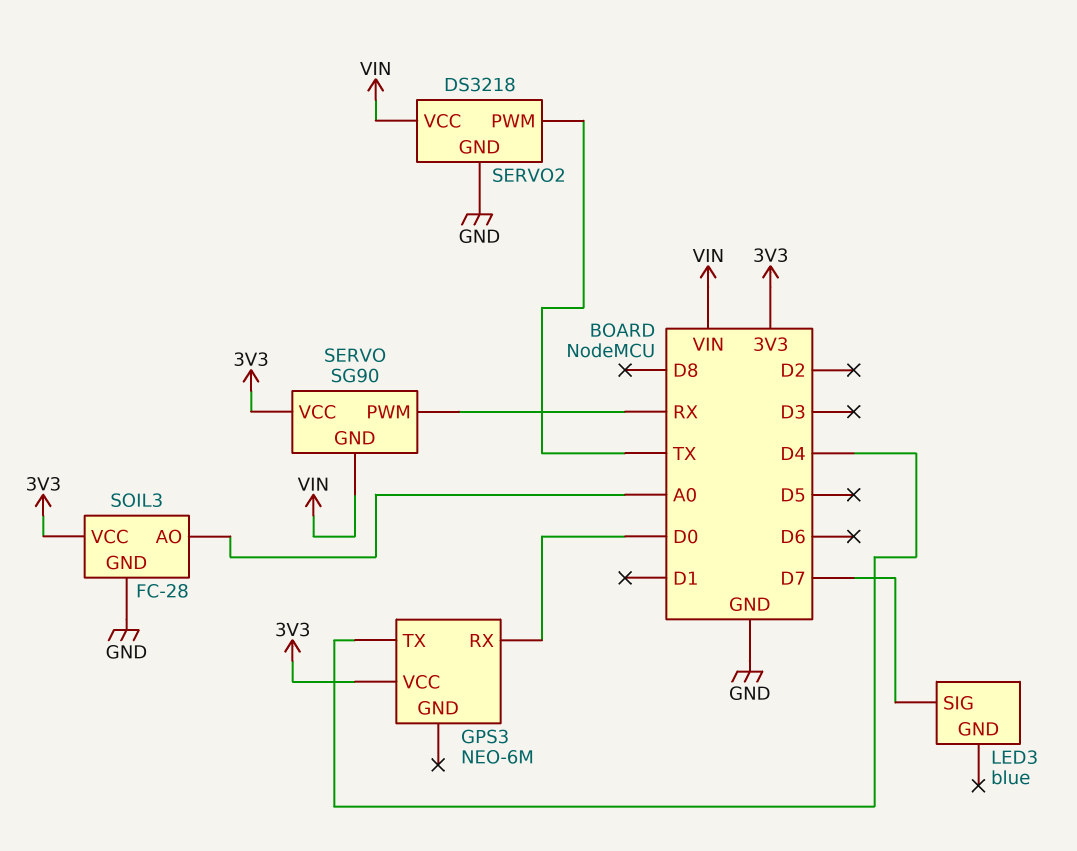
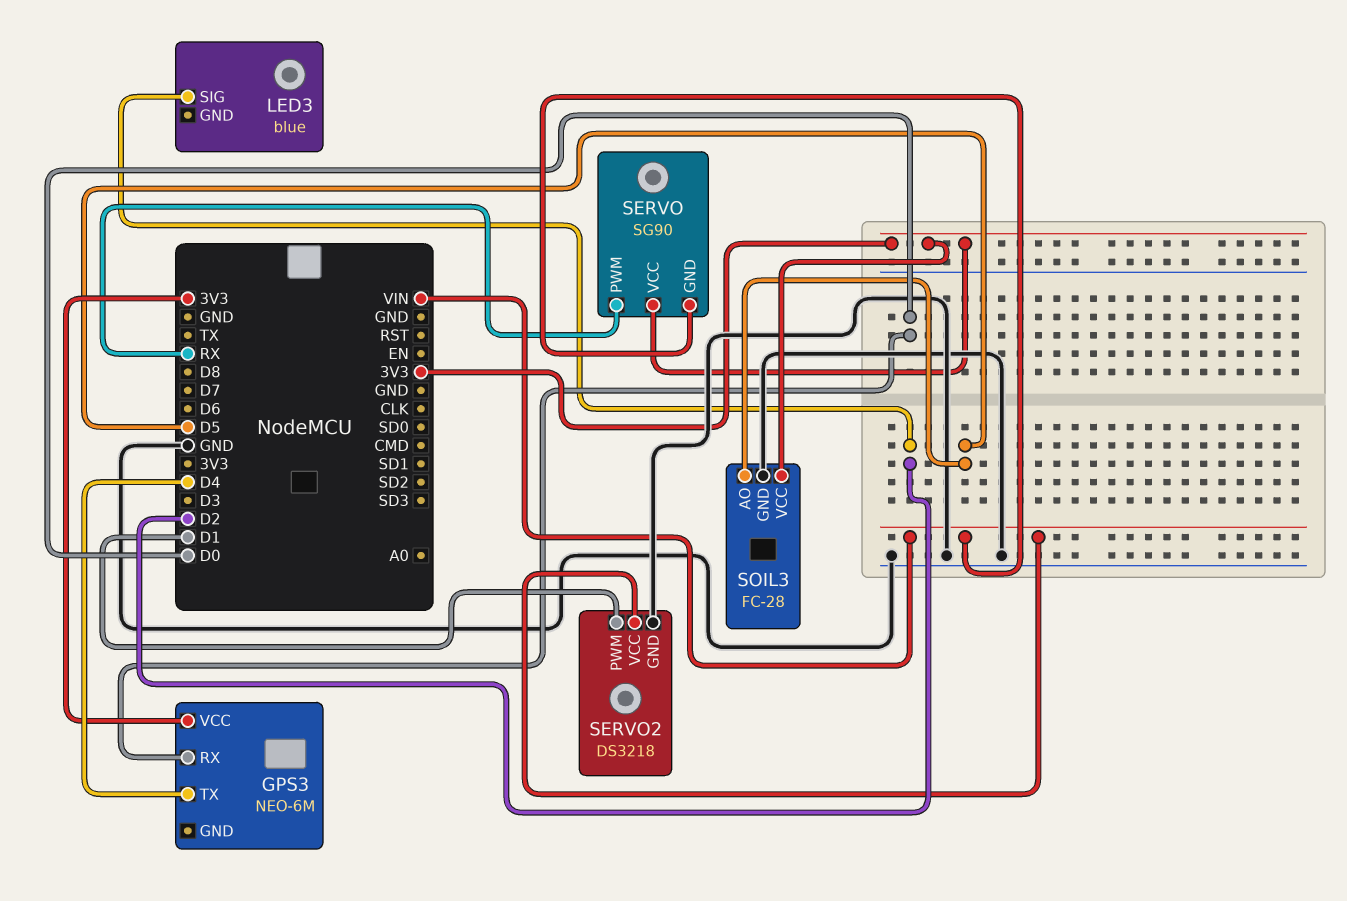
LED3 pin SIG: D7 -> D2
SERVO2 pin PWM: TX -> D1
SOIL3 pin AO: A0 -> D5

